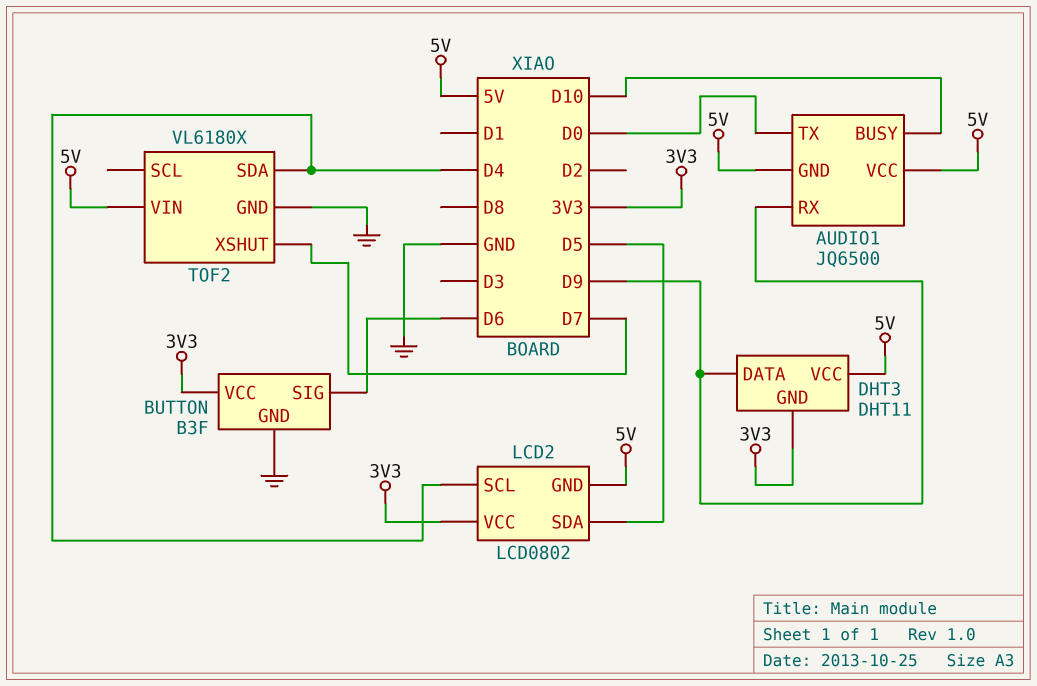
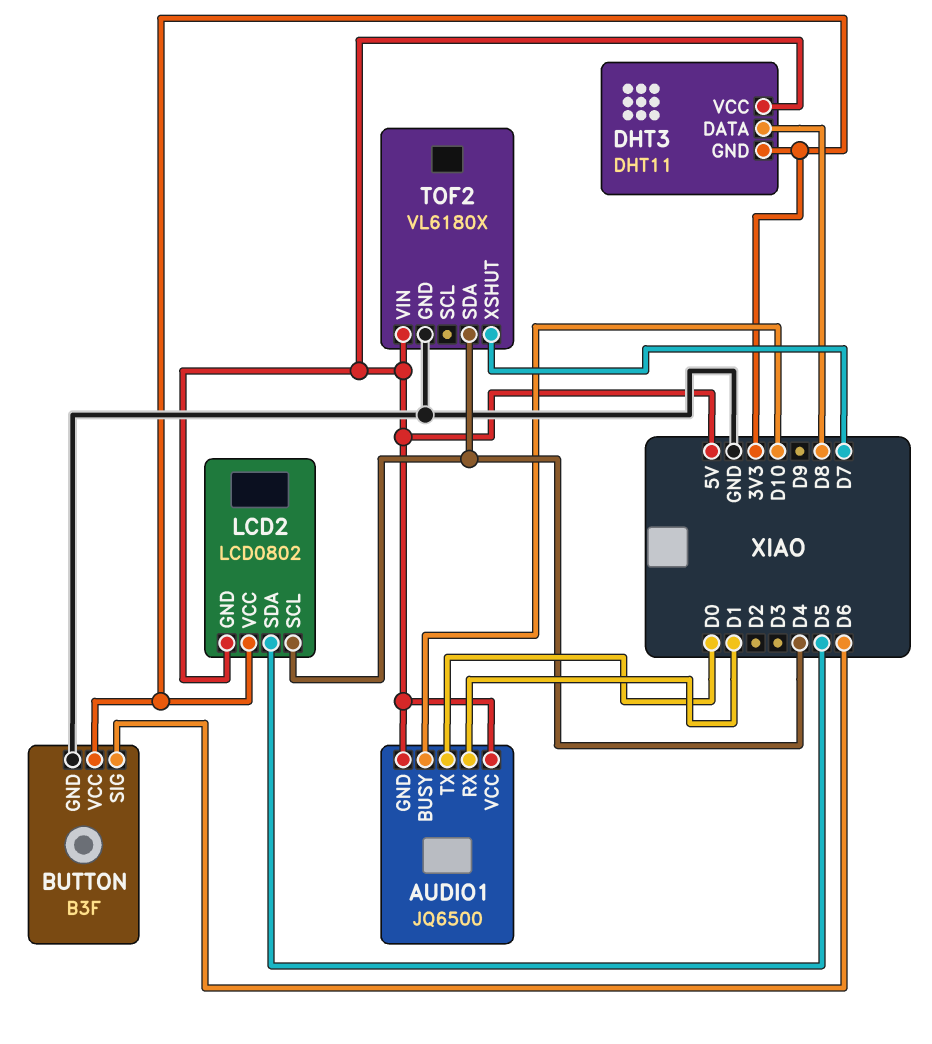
AUDIO1 pin RX: D9 -> D1
DHT3 pin DATA: D9 -> D8

